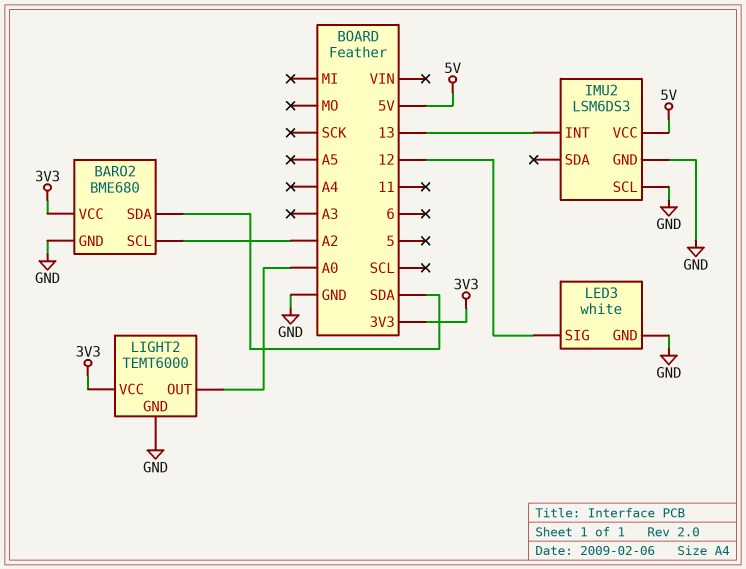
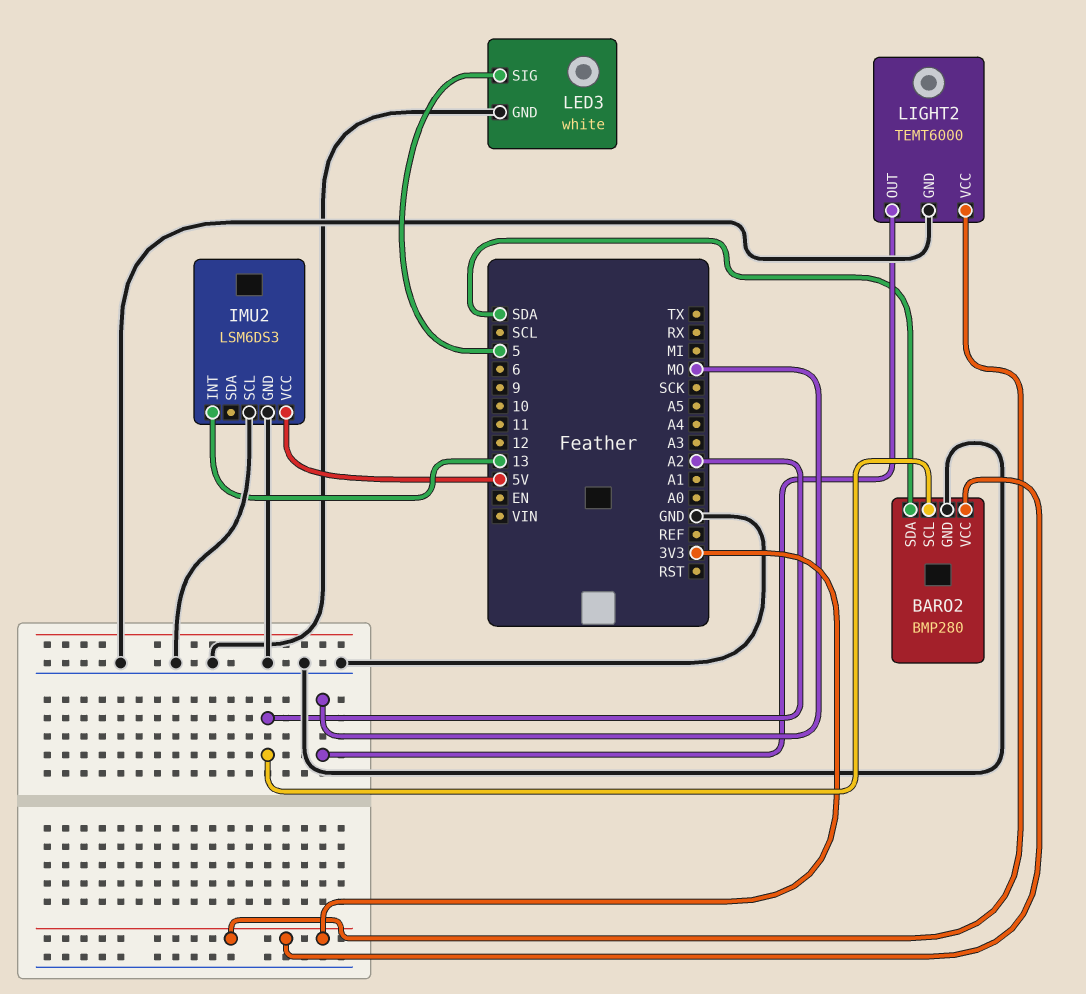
BARO2: BME680 -> BMP280
LED3 pin SIG: 12 -> 5
LIGHT2 pin OUT: A0 -> MO

